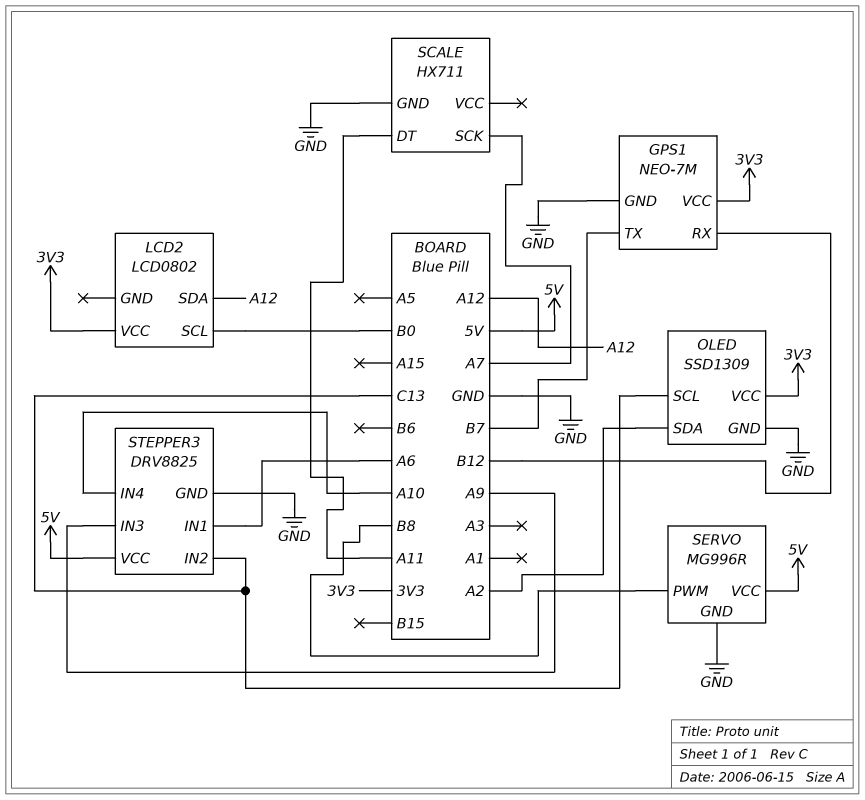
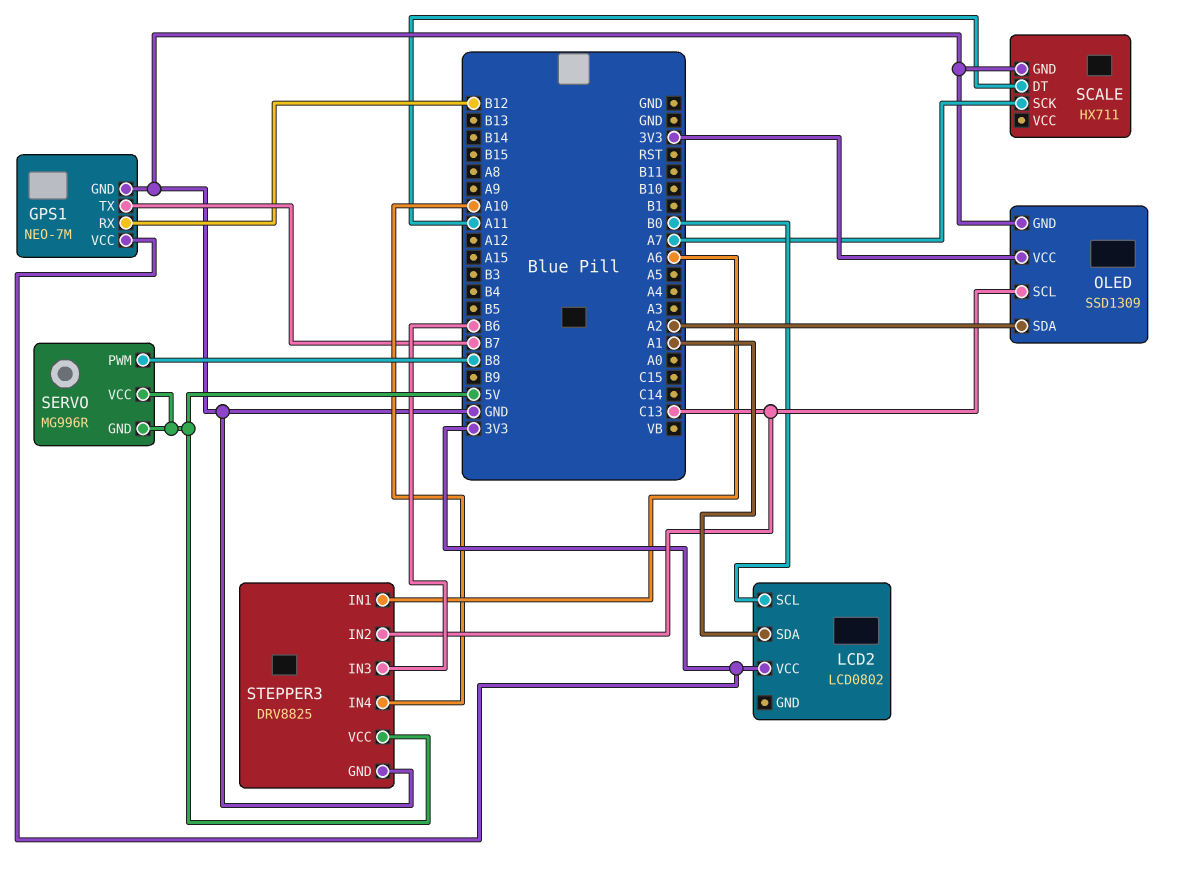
LCD2 pin SDA: A12 -> A1
SERVO pin GND: GND -> 5V
STEPPER3 pin IN3: A9 -> B6

